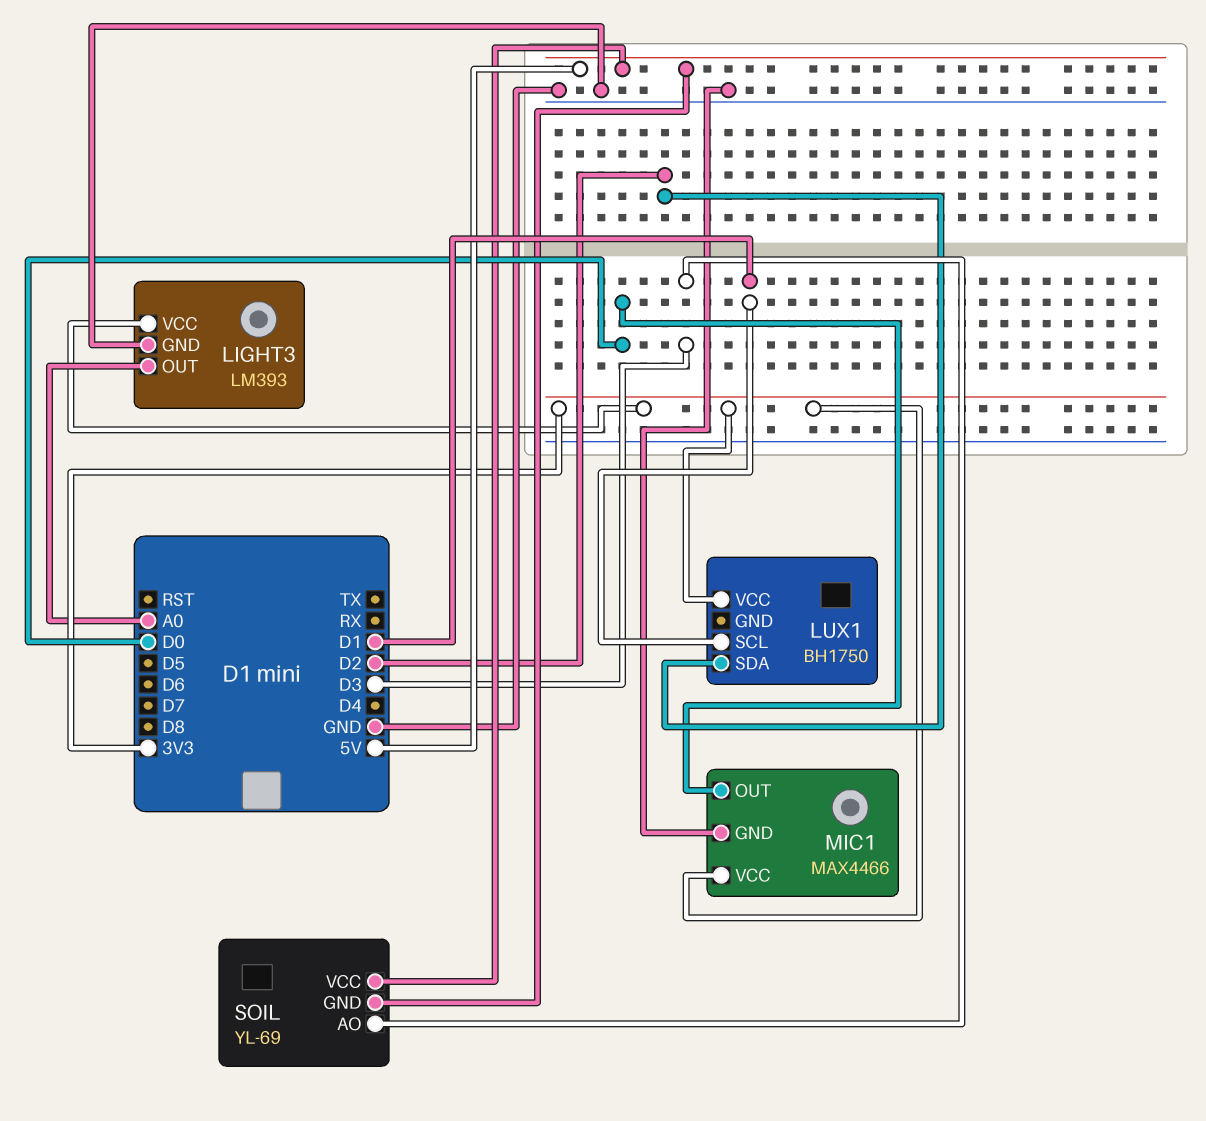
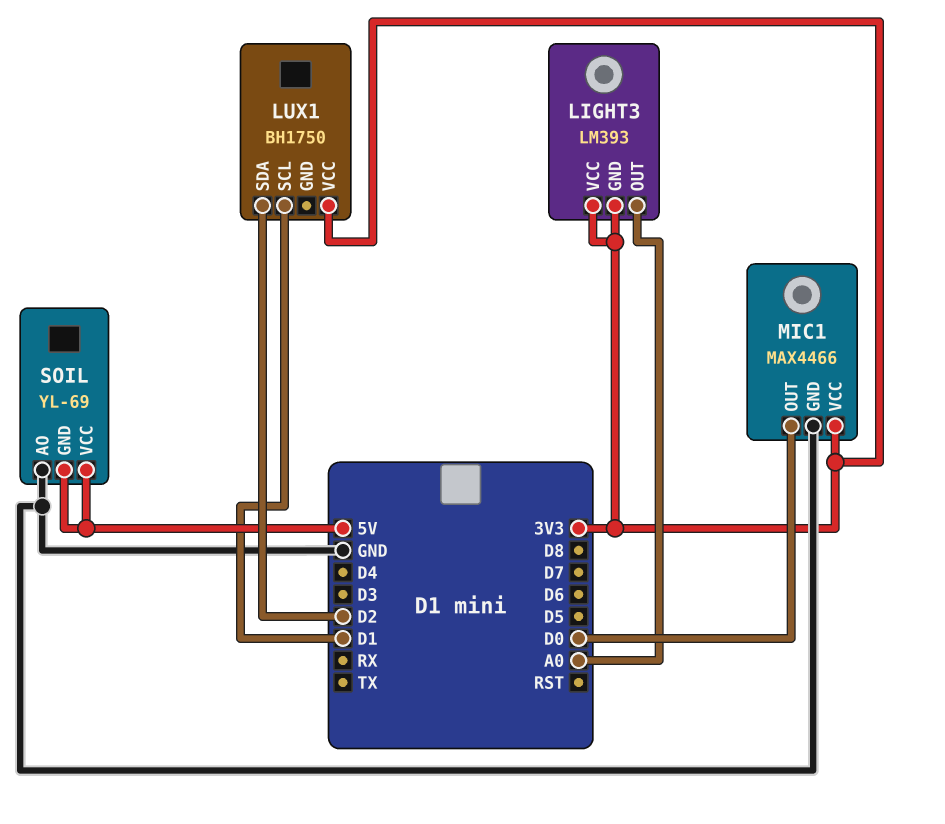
LIGHT3 pin GND: GND -> 3V3
SOIL pin AO: D3 -> GND

